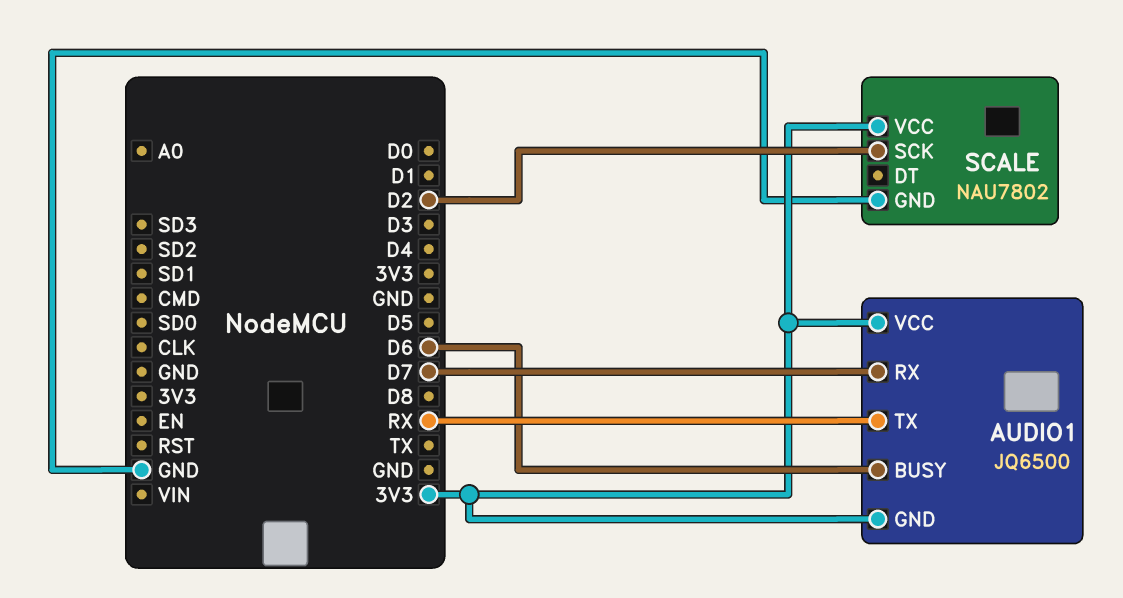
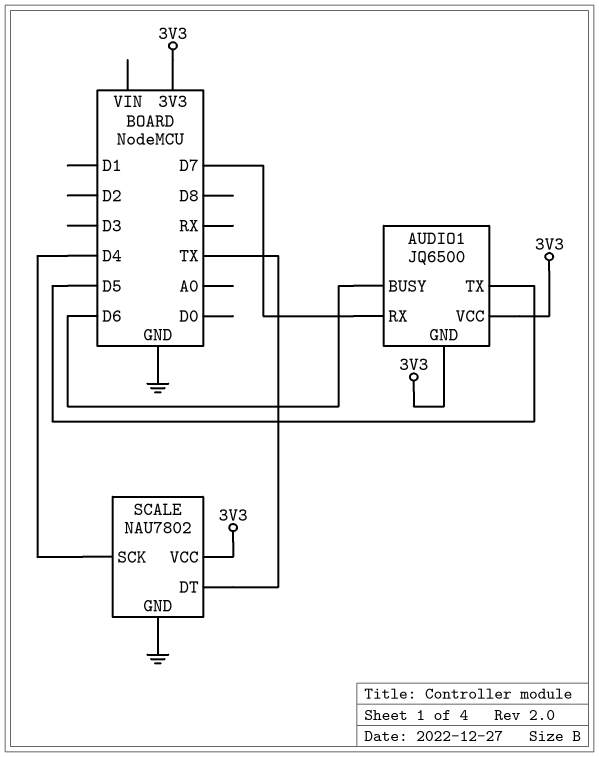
AUDIO1 pin TX: RX -> D5
SCALE pin DT: none -> TX
SCALE pin SCK: D2 -> D4

